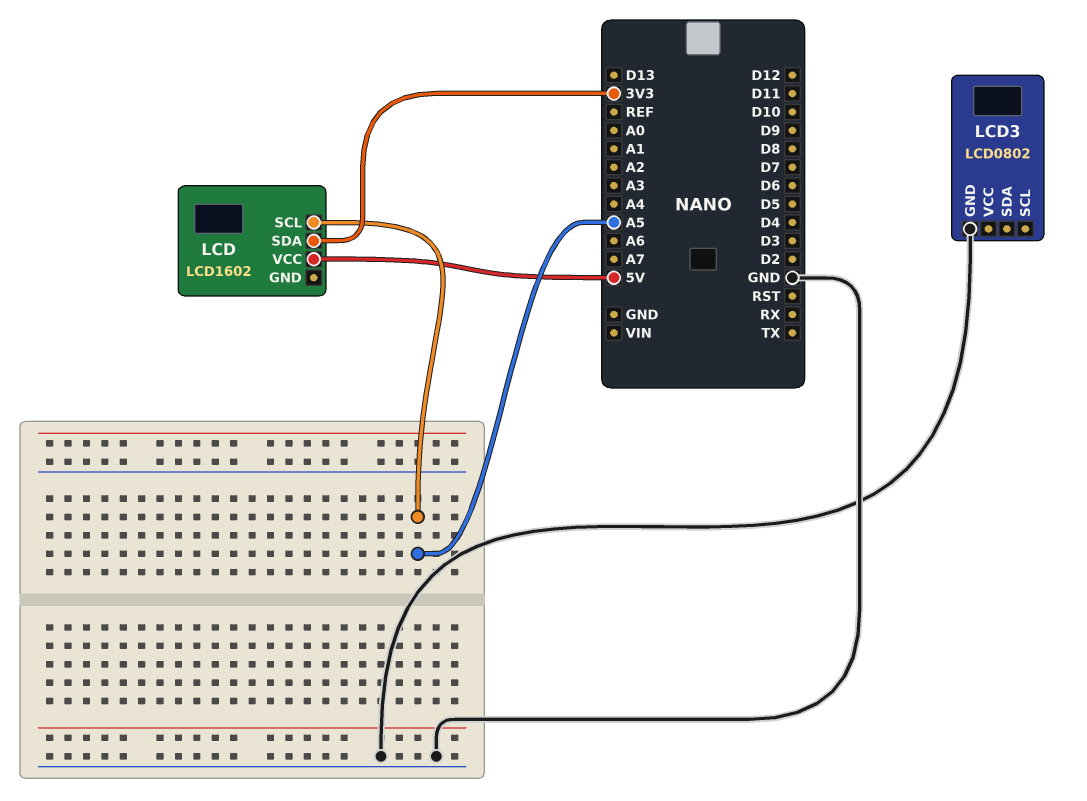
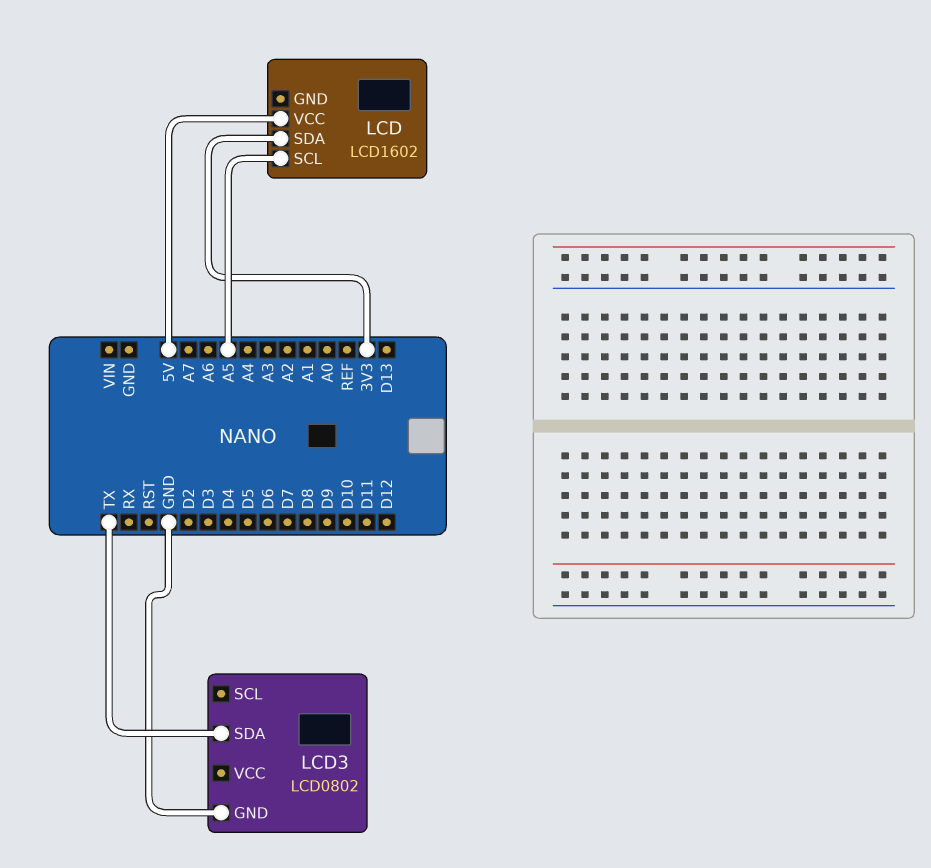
LCD3 pin SDA: none -> TX

